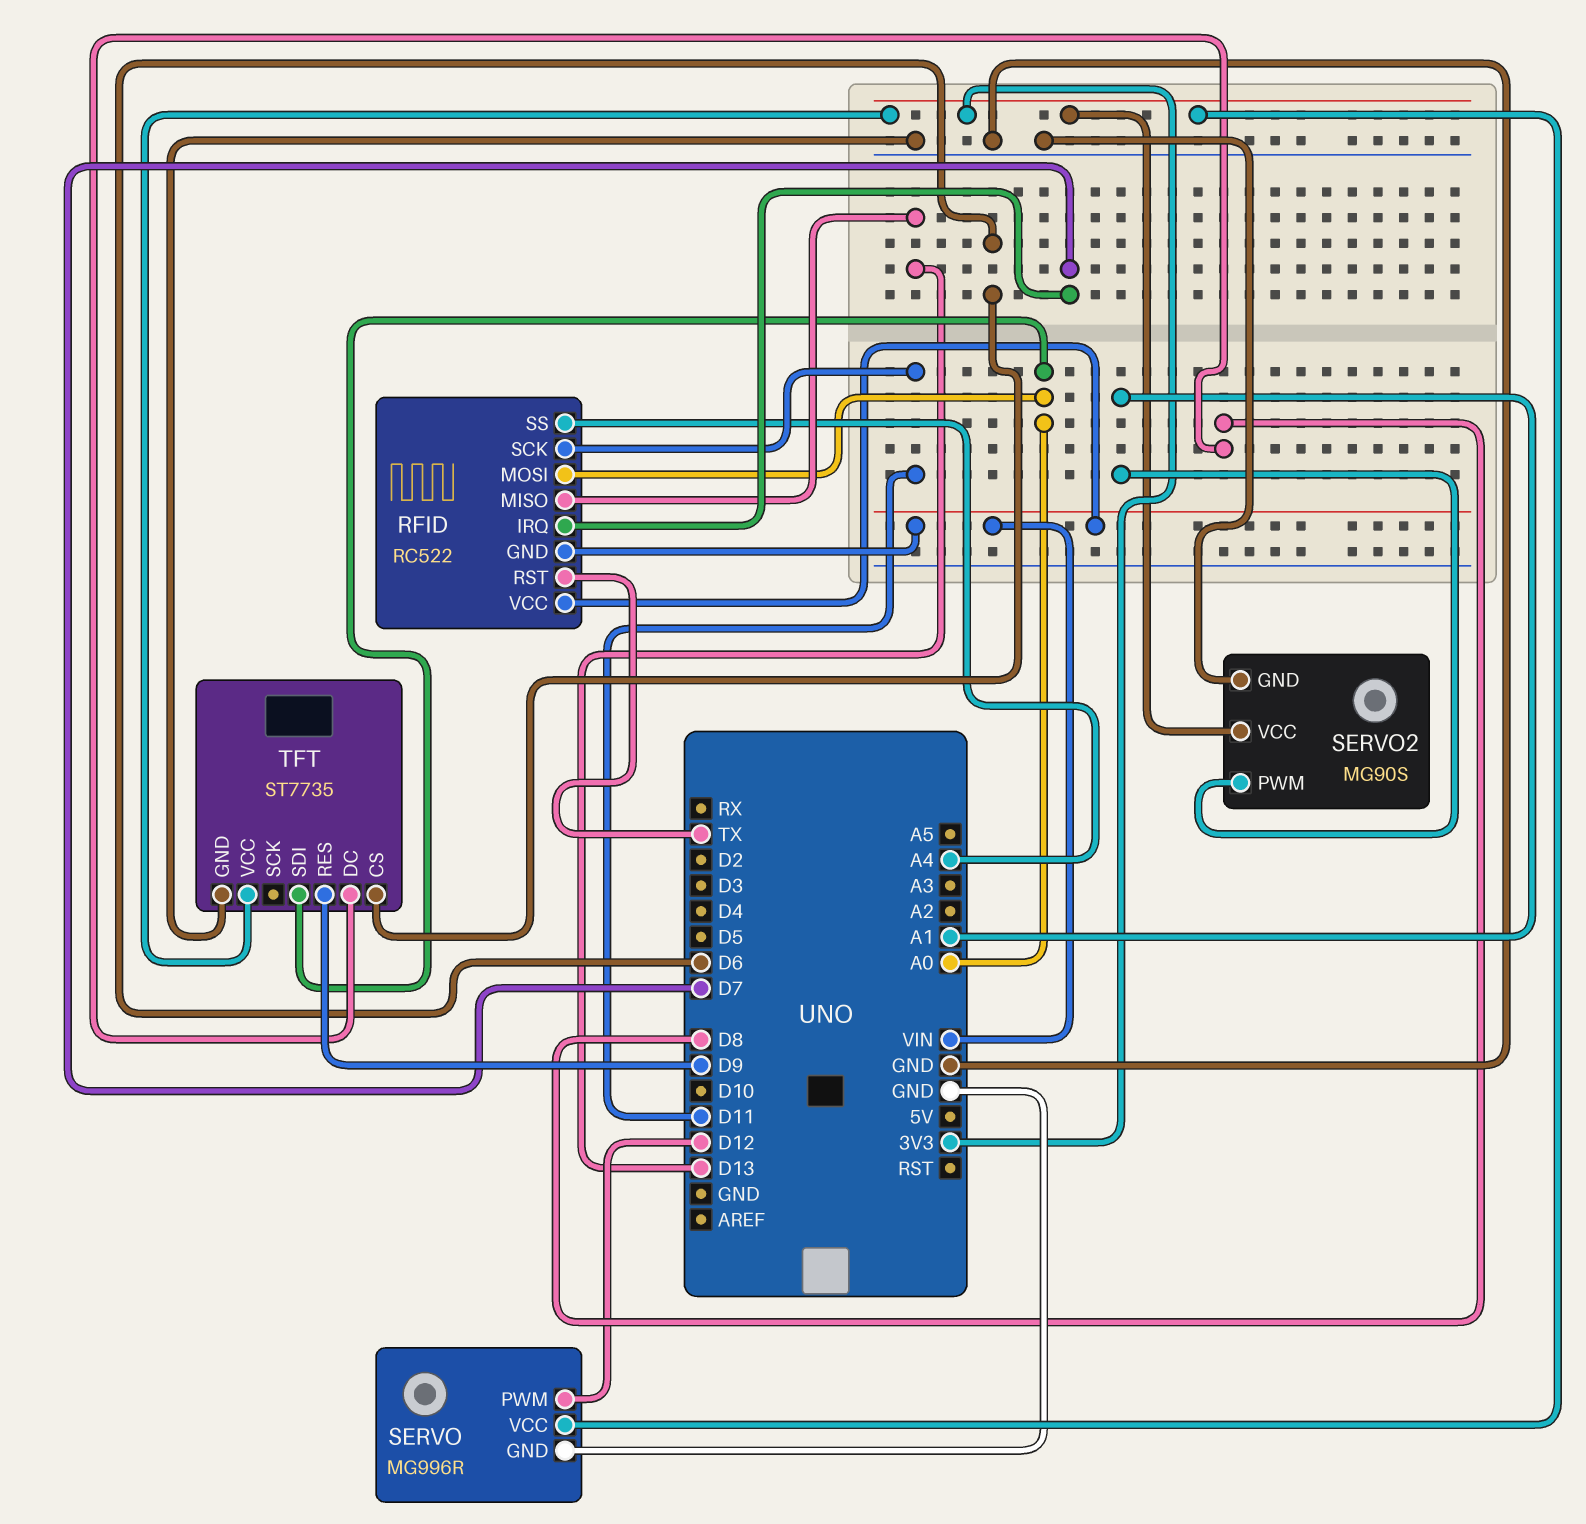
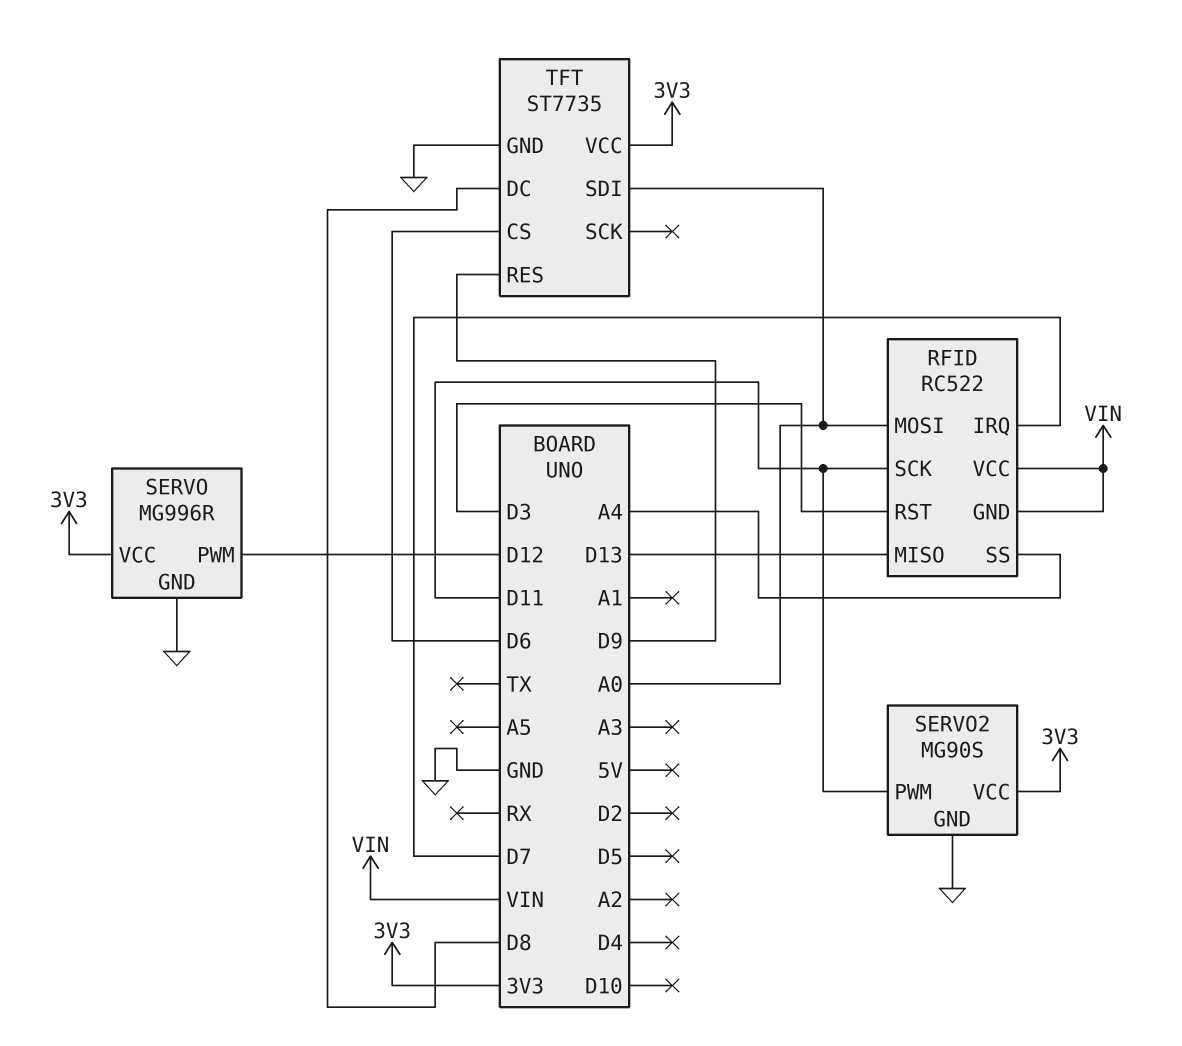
RFID pin RST: TX -> D3
SERVO2 pin PWM: A1 -> D11

